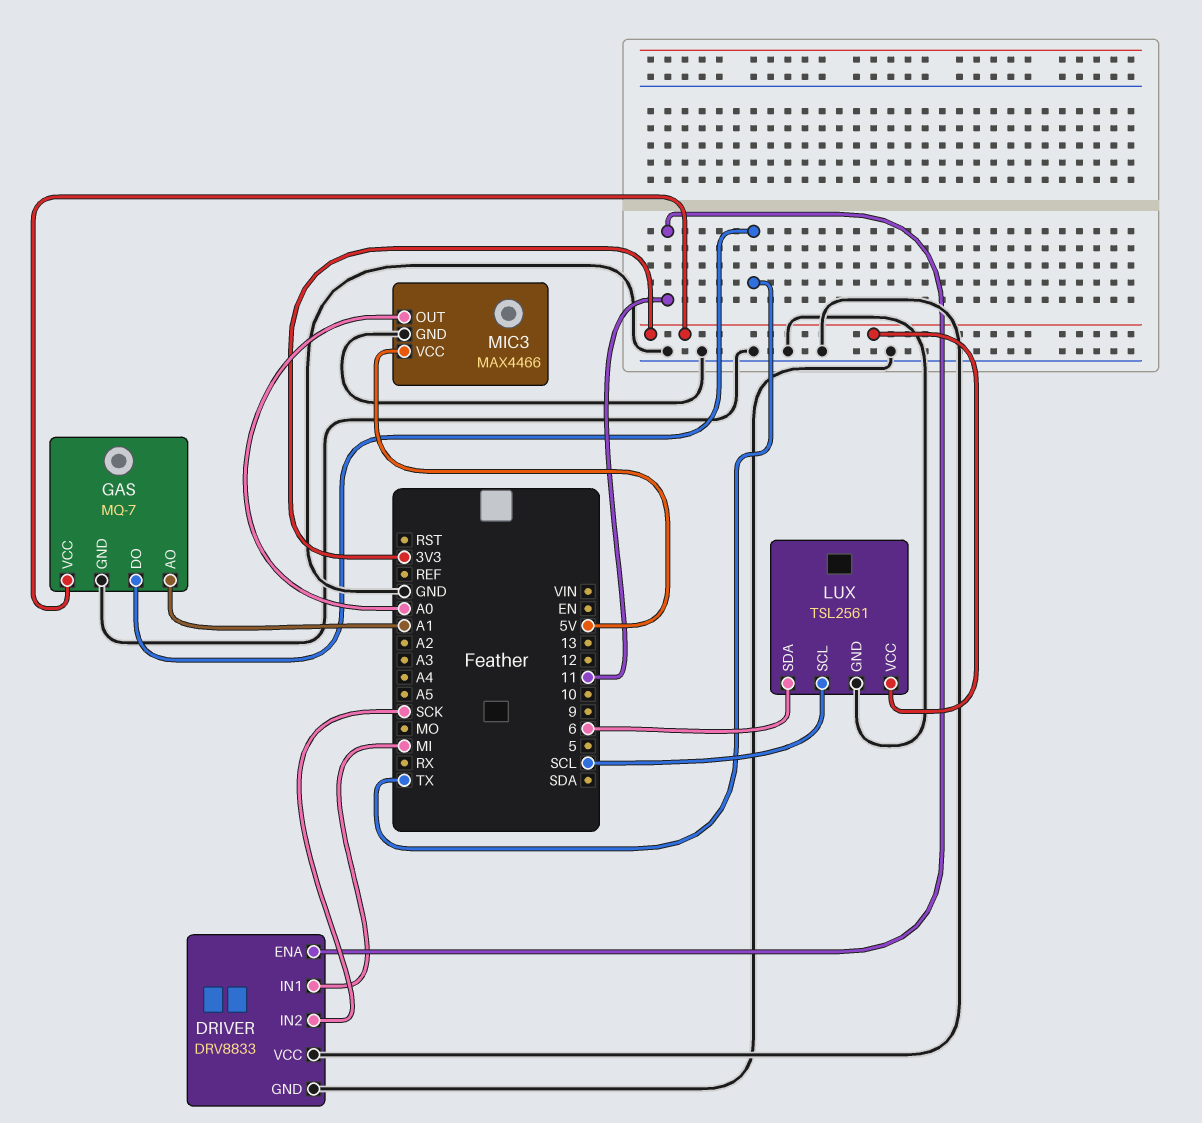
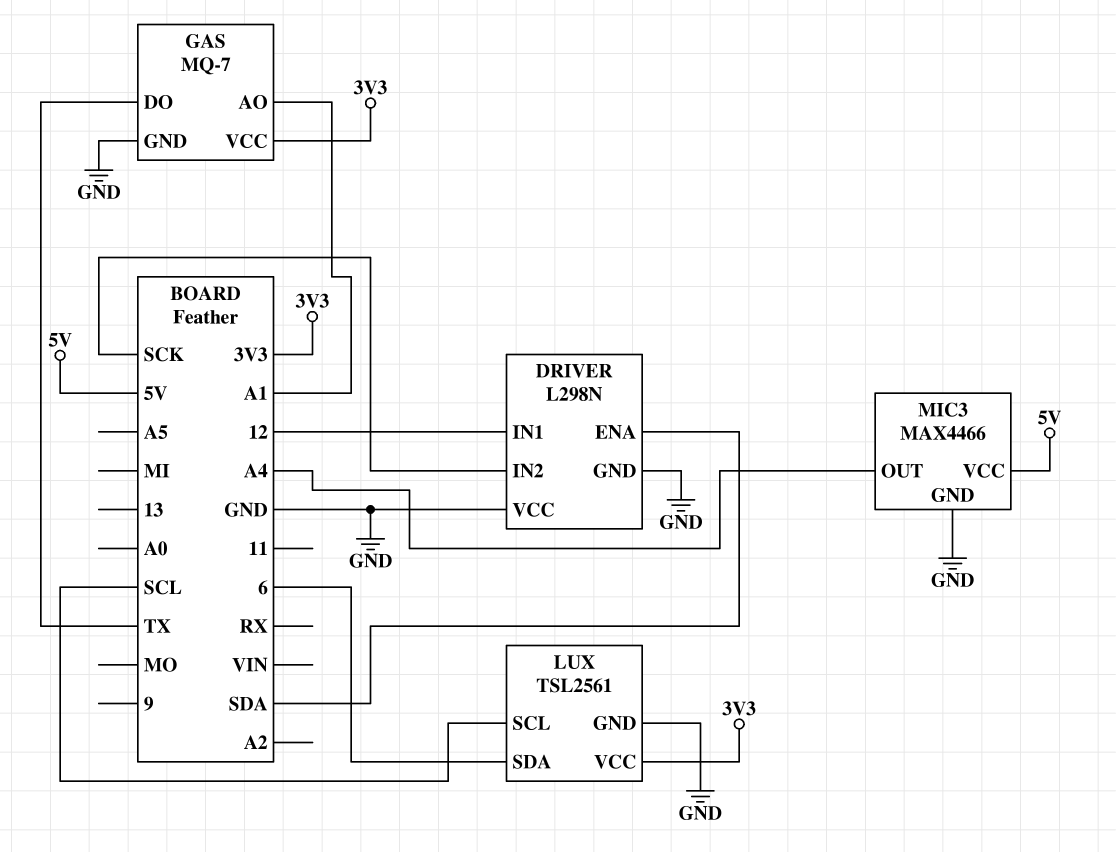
DRIVER: DRV8833 -> L298N
DRIVER pin ENA: 11 -> SDA
DRIVER pin IN1: MI -> 12
MIC3 pin OUT: A0 -> A4

